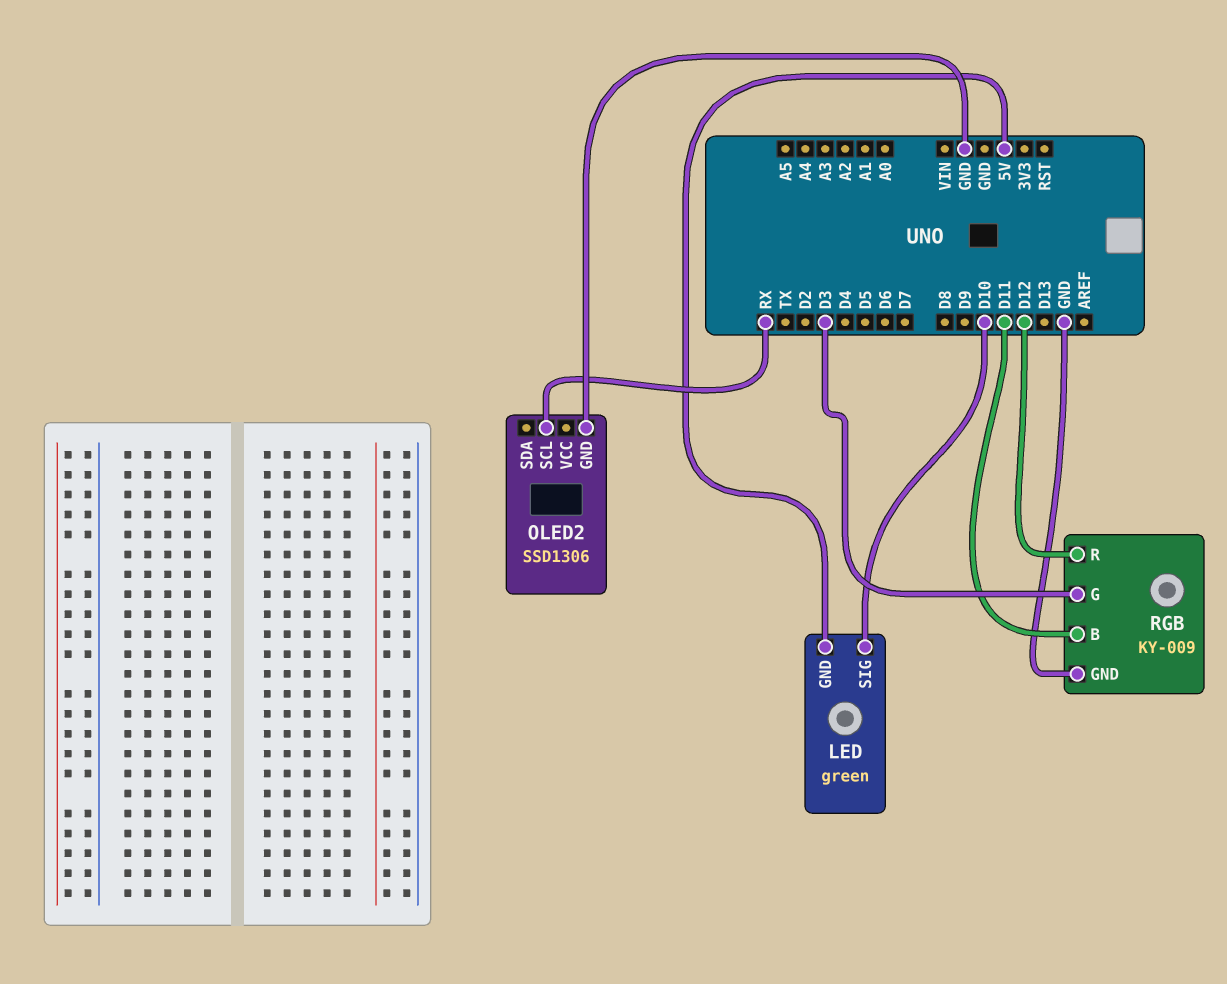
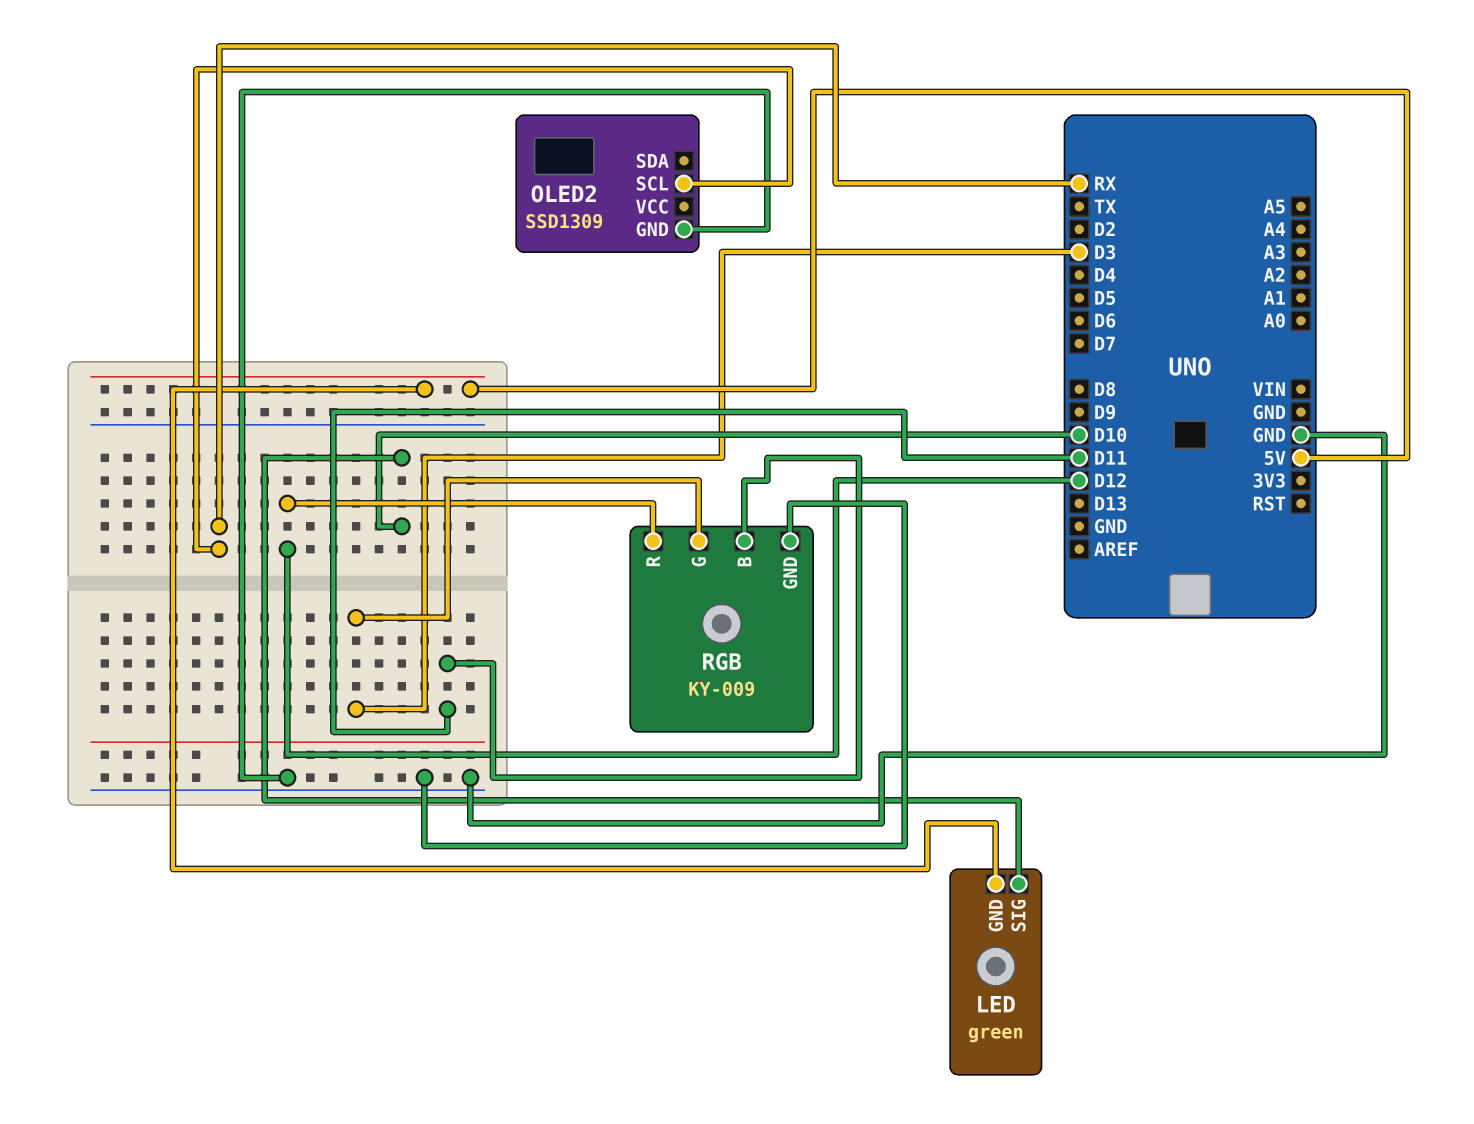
OLED2: SSD1306 -> SSD1309

